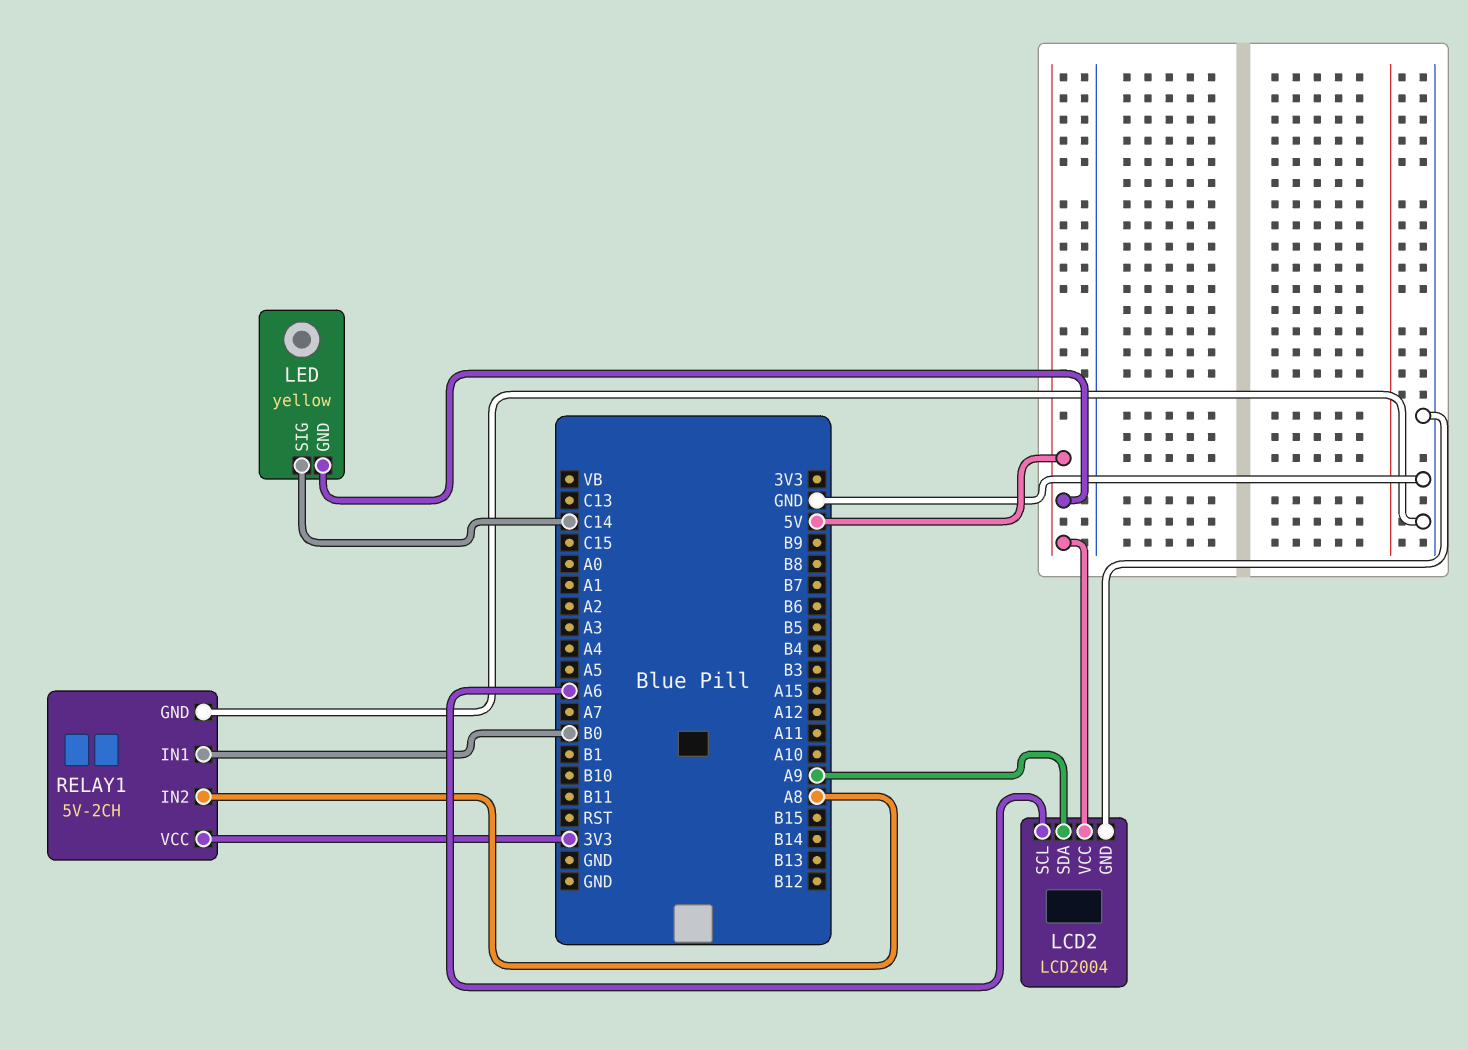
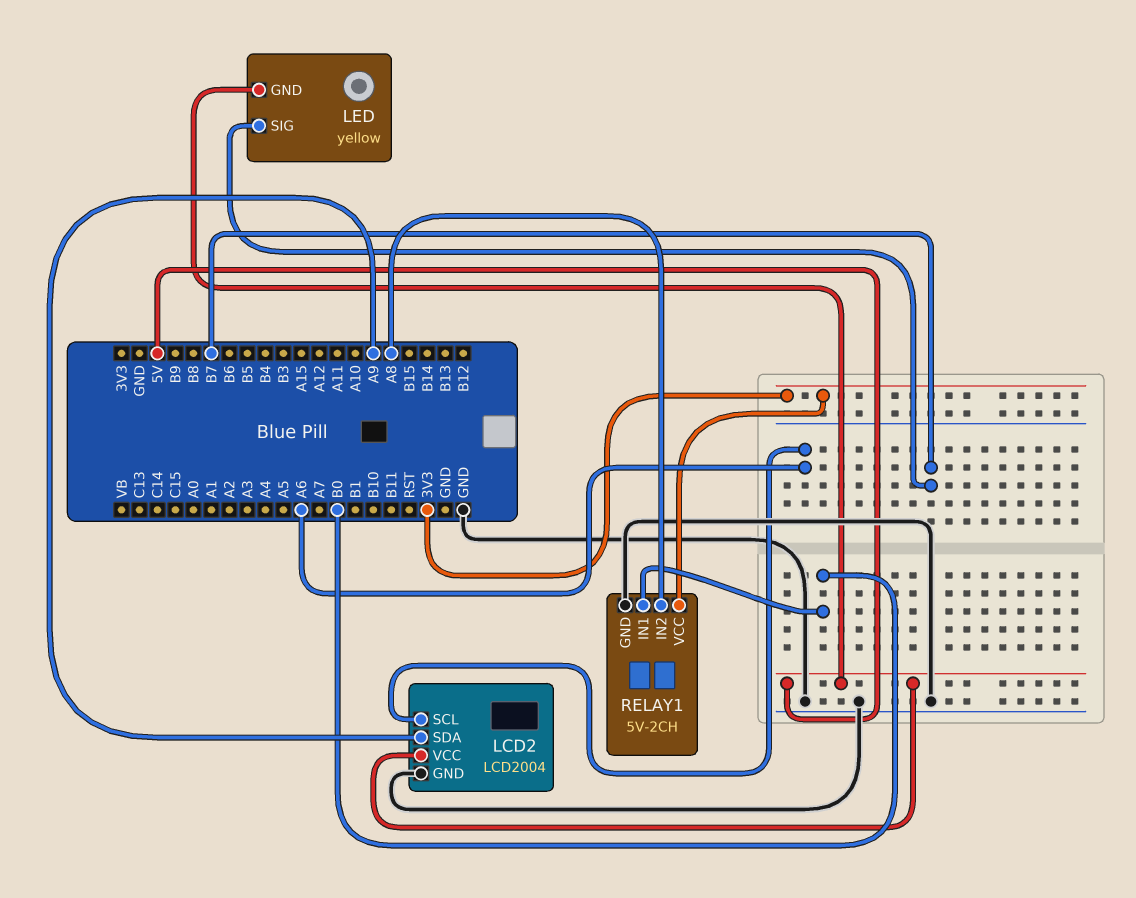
LED pin SIG: C14 -> B7

